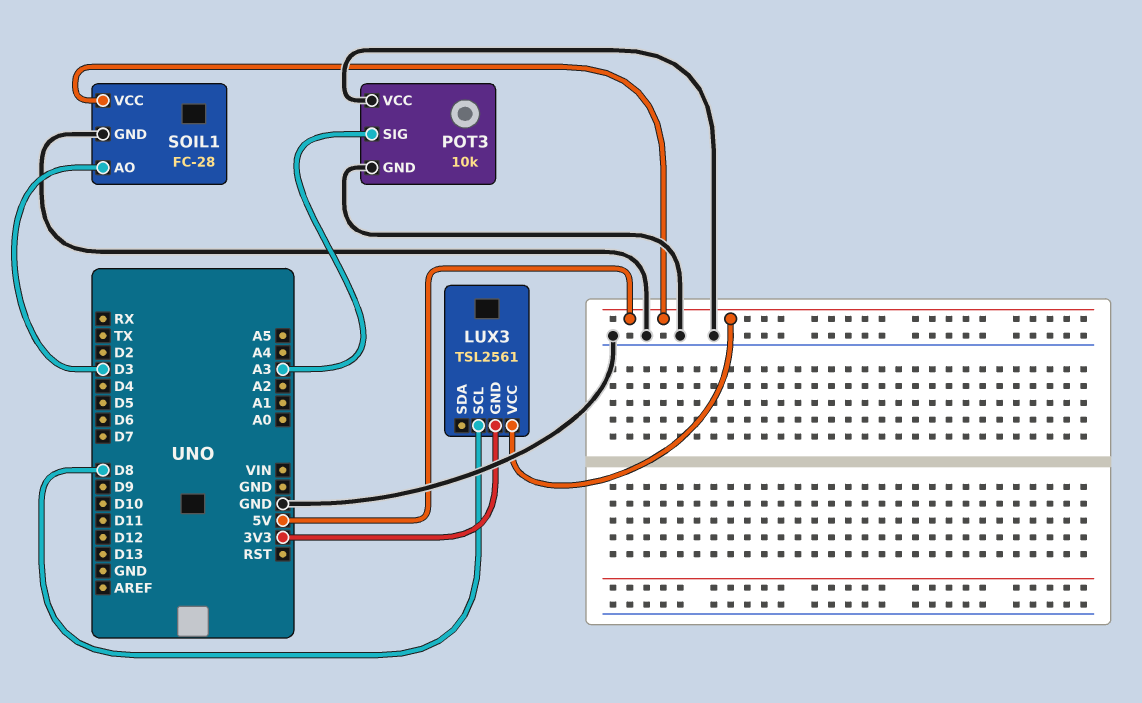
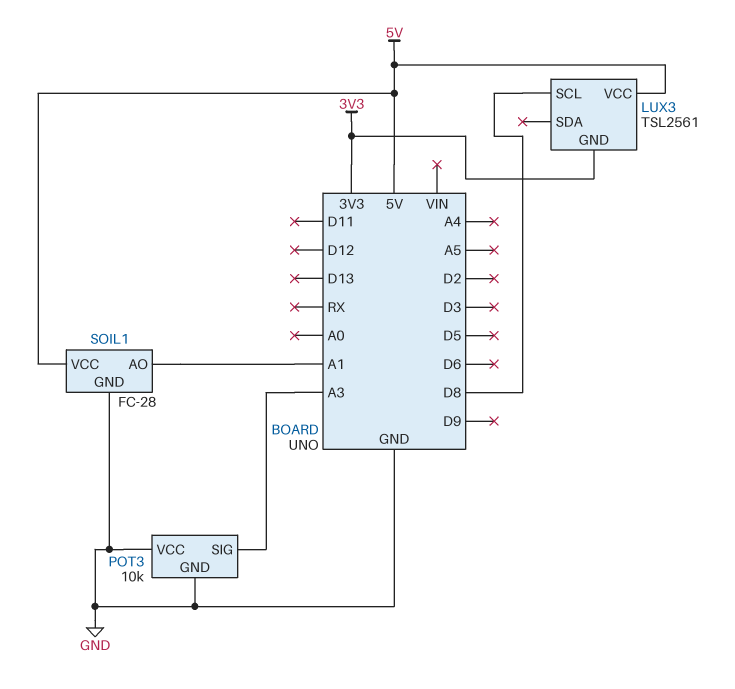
SOIL1 pin AO: D3 -> A1

